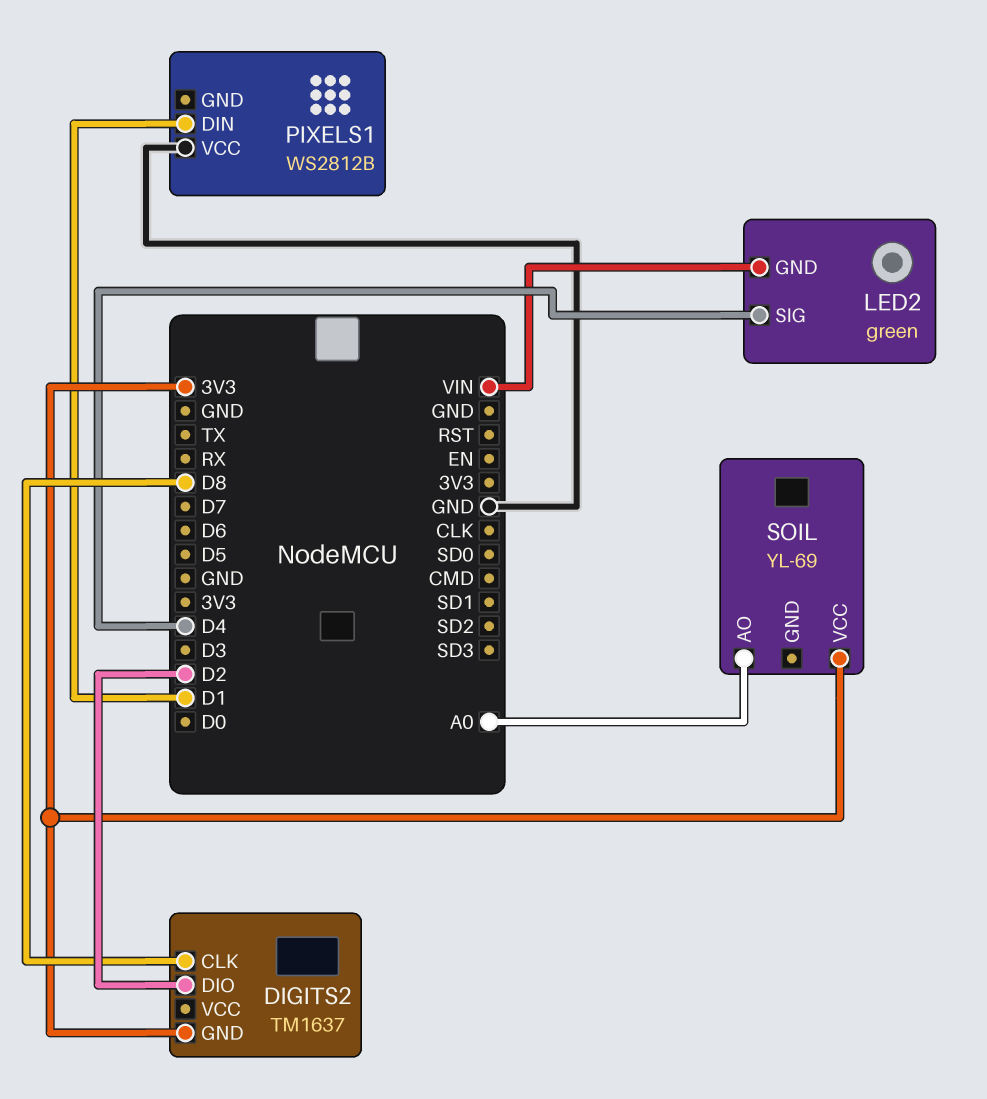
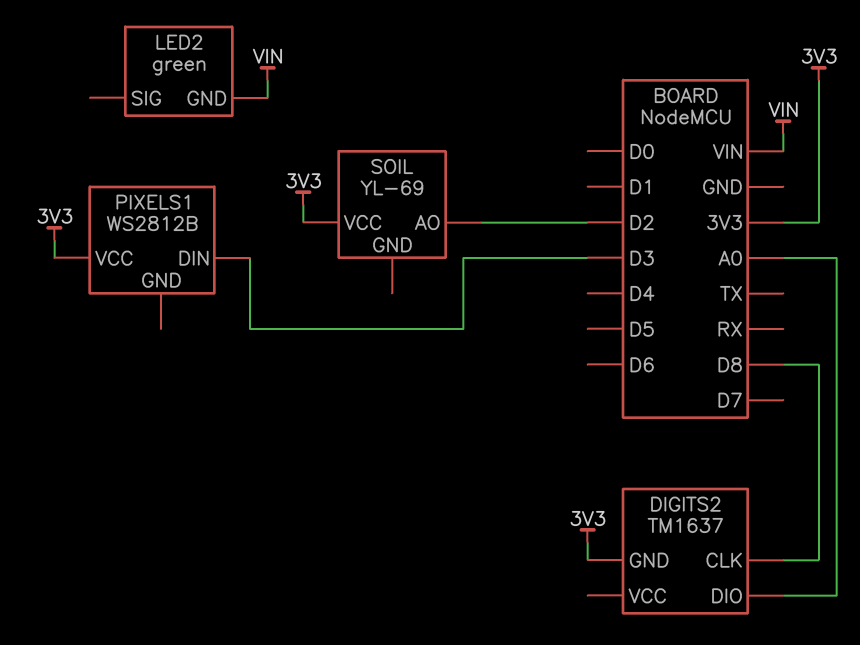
DIGITS2 pin DIO: D2 -> A0
LED2 pin SIG: D4 -> none
PIXELS1 pin DIN: D1 -> D3
PIXELS1 pin VCC: GND -> 3V3
SOIL pin AO: A0 -> D2

